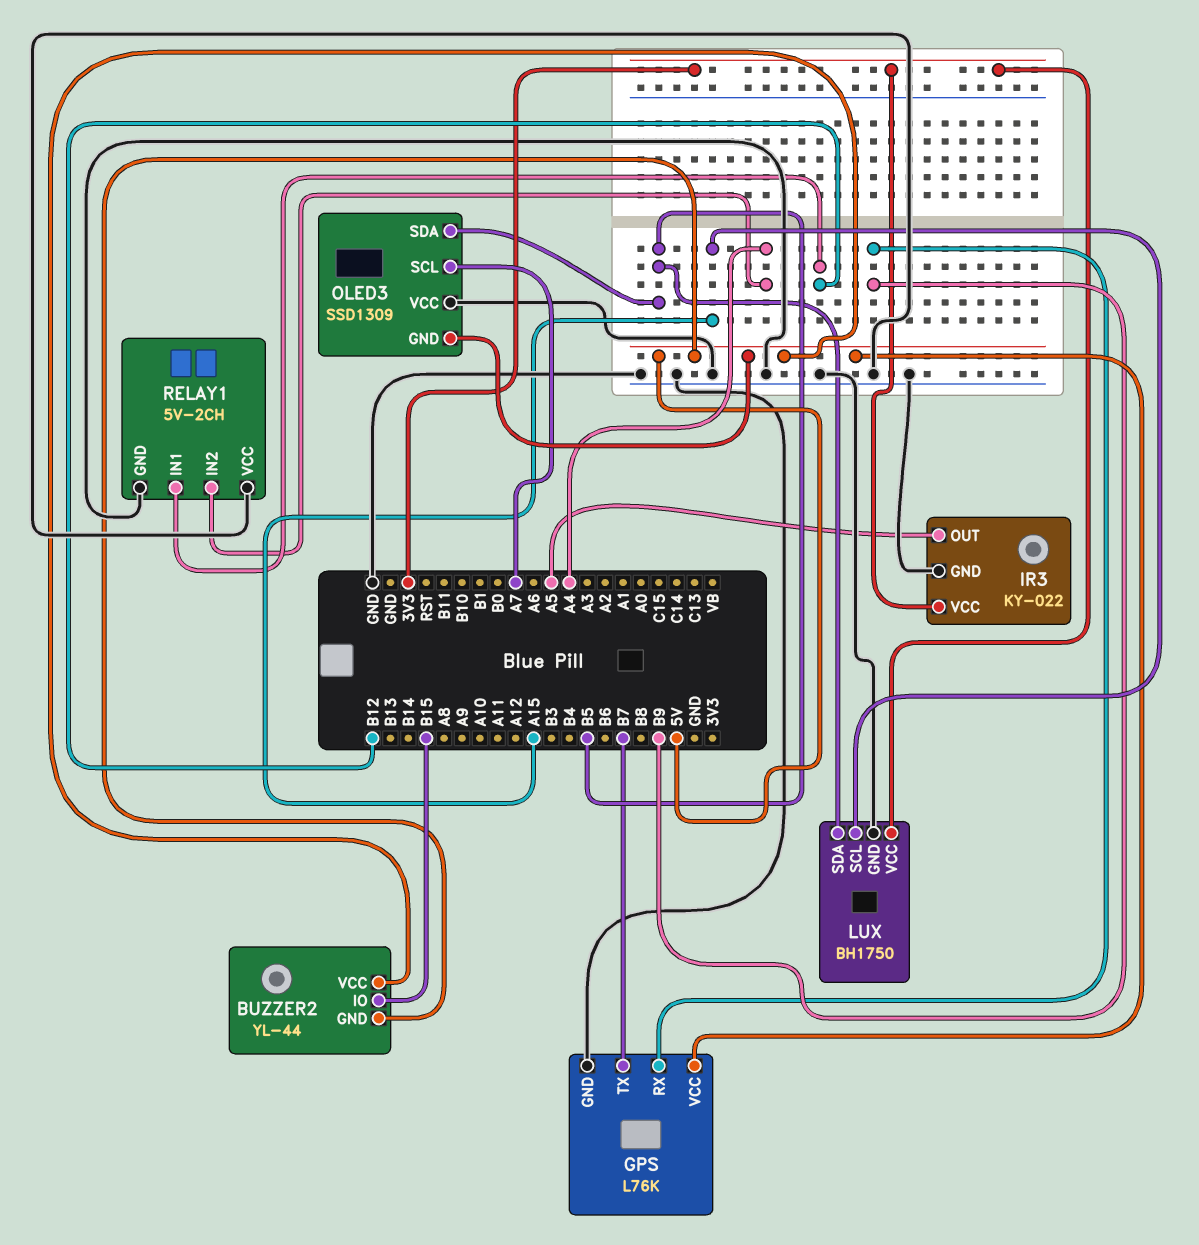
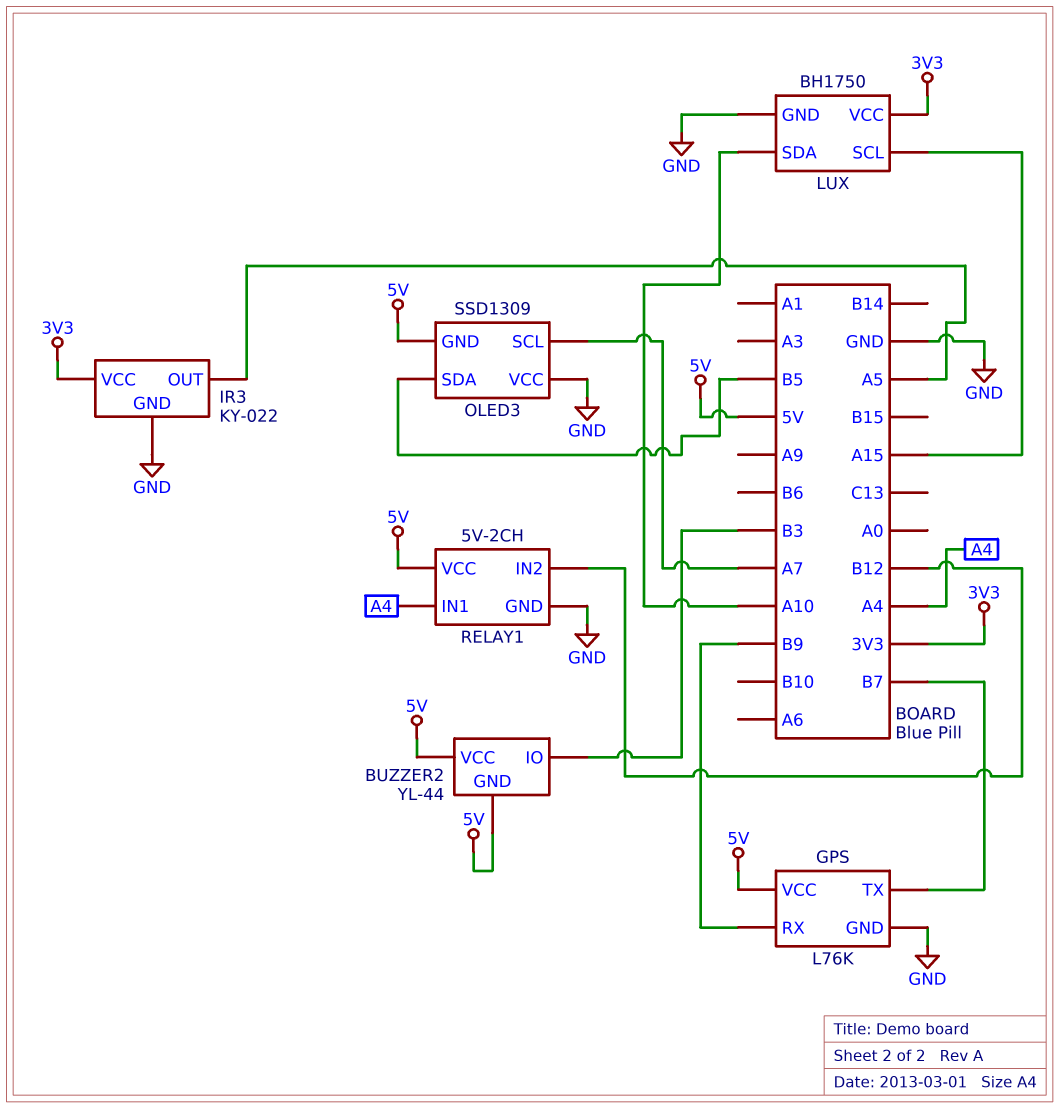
BUZZER2 pin IO: B15 -> B3
LUX pin SDA: B5 -> A10
RELAY1 pin IN1: B12 -> A4
RELAY1 pin IN2: A4 -> B12
RELAY1 pin VCC: GND -> 5V

